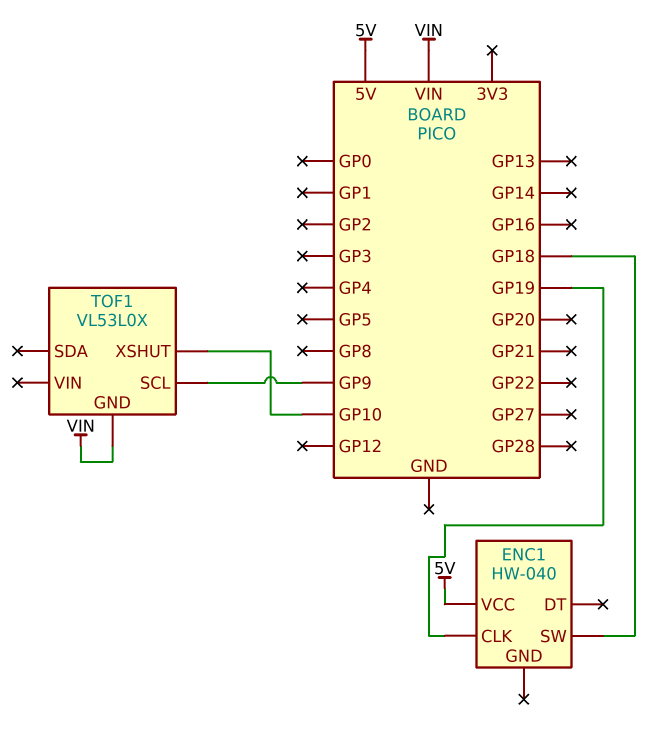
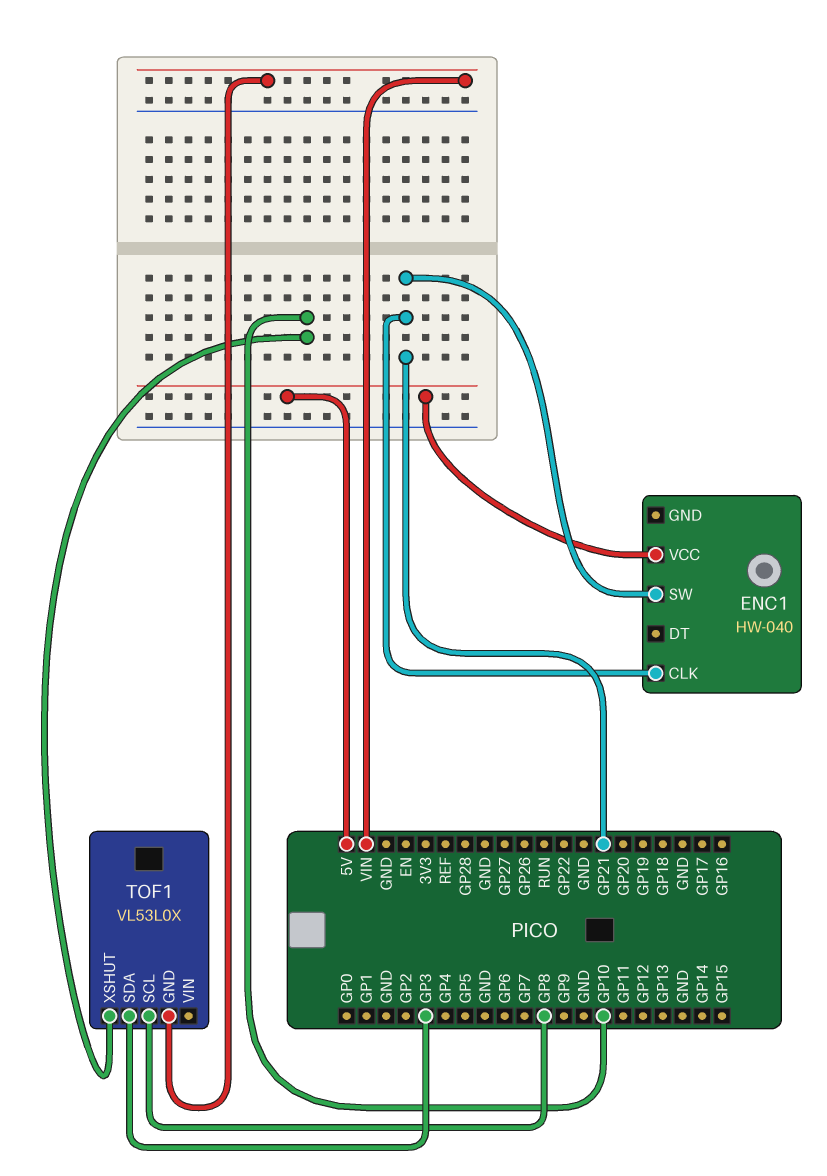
ENC1 pin CLK: GP19 -> GP21
ENC1 pin SW: GP18 -> GP21
TOF1 pin SCL: GP9 -> GP8
TOF1 pin SDA: none -> GP3

